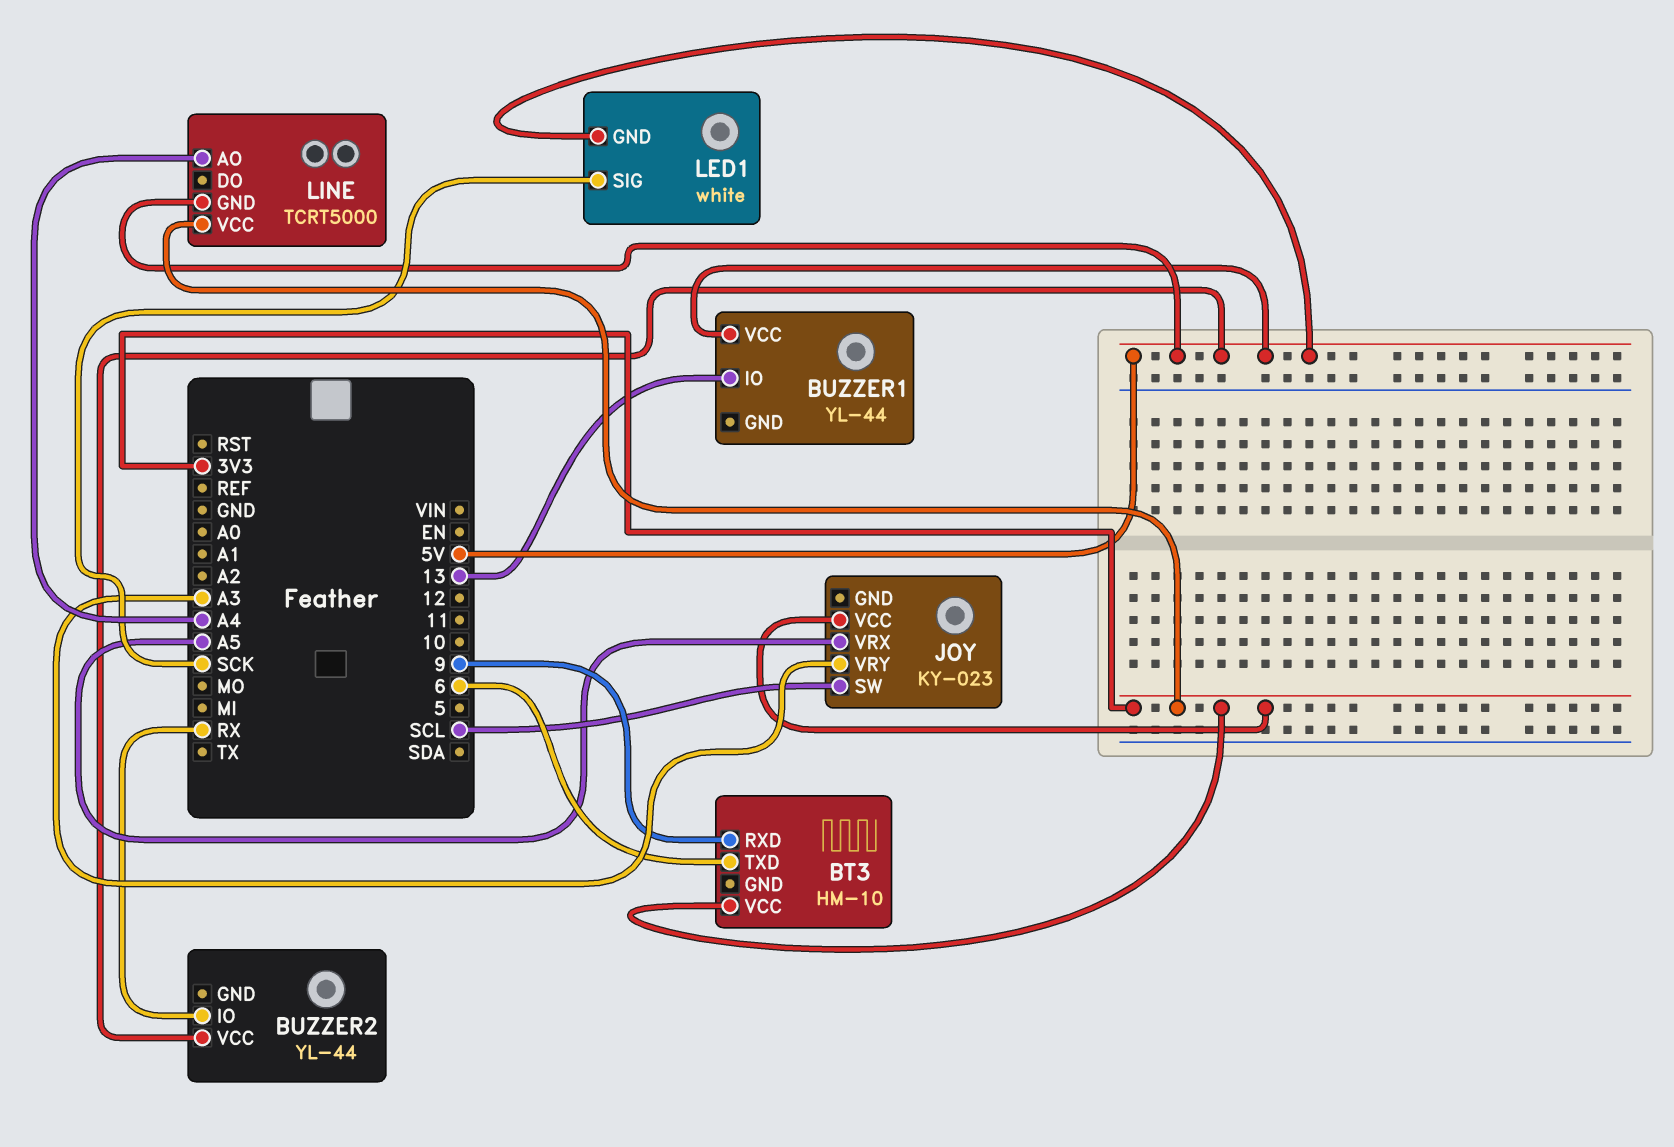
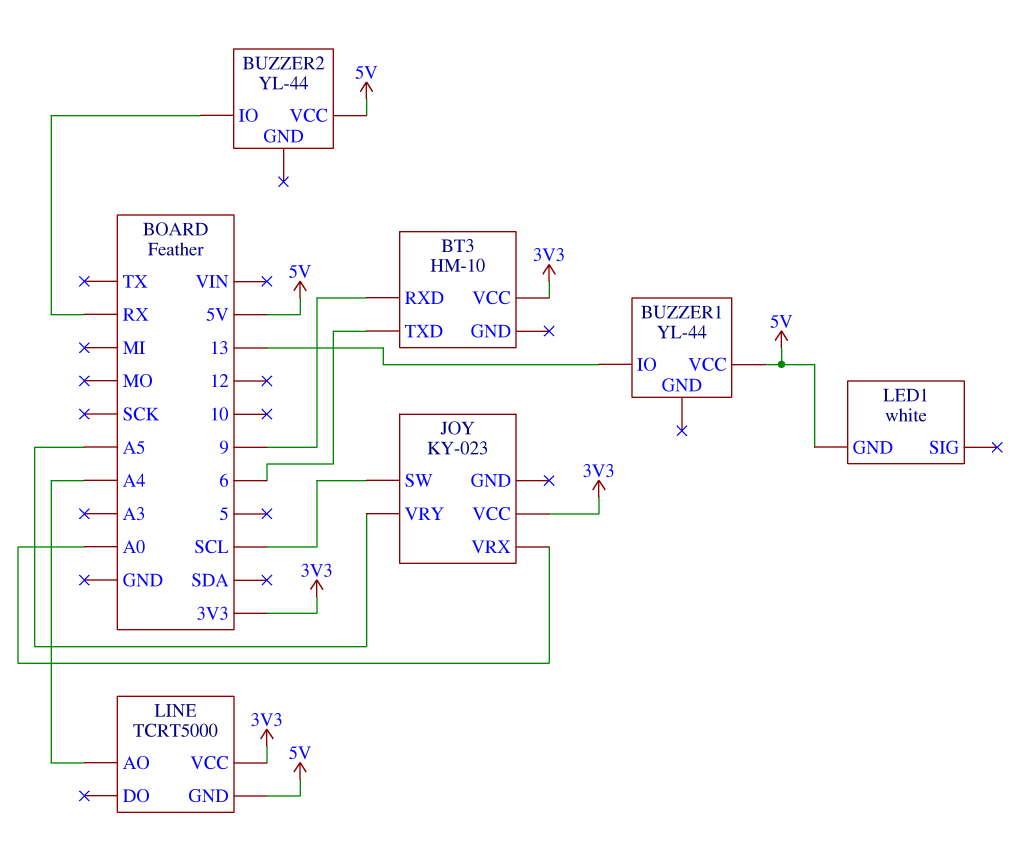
JOY pin VRX: A5 -> A0
JOY pin VRY: A3 -> A5
LED1 pin SIG: SCK -> none

